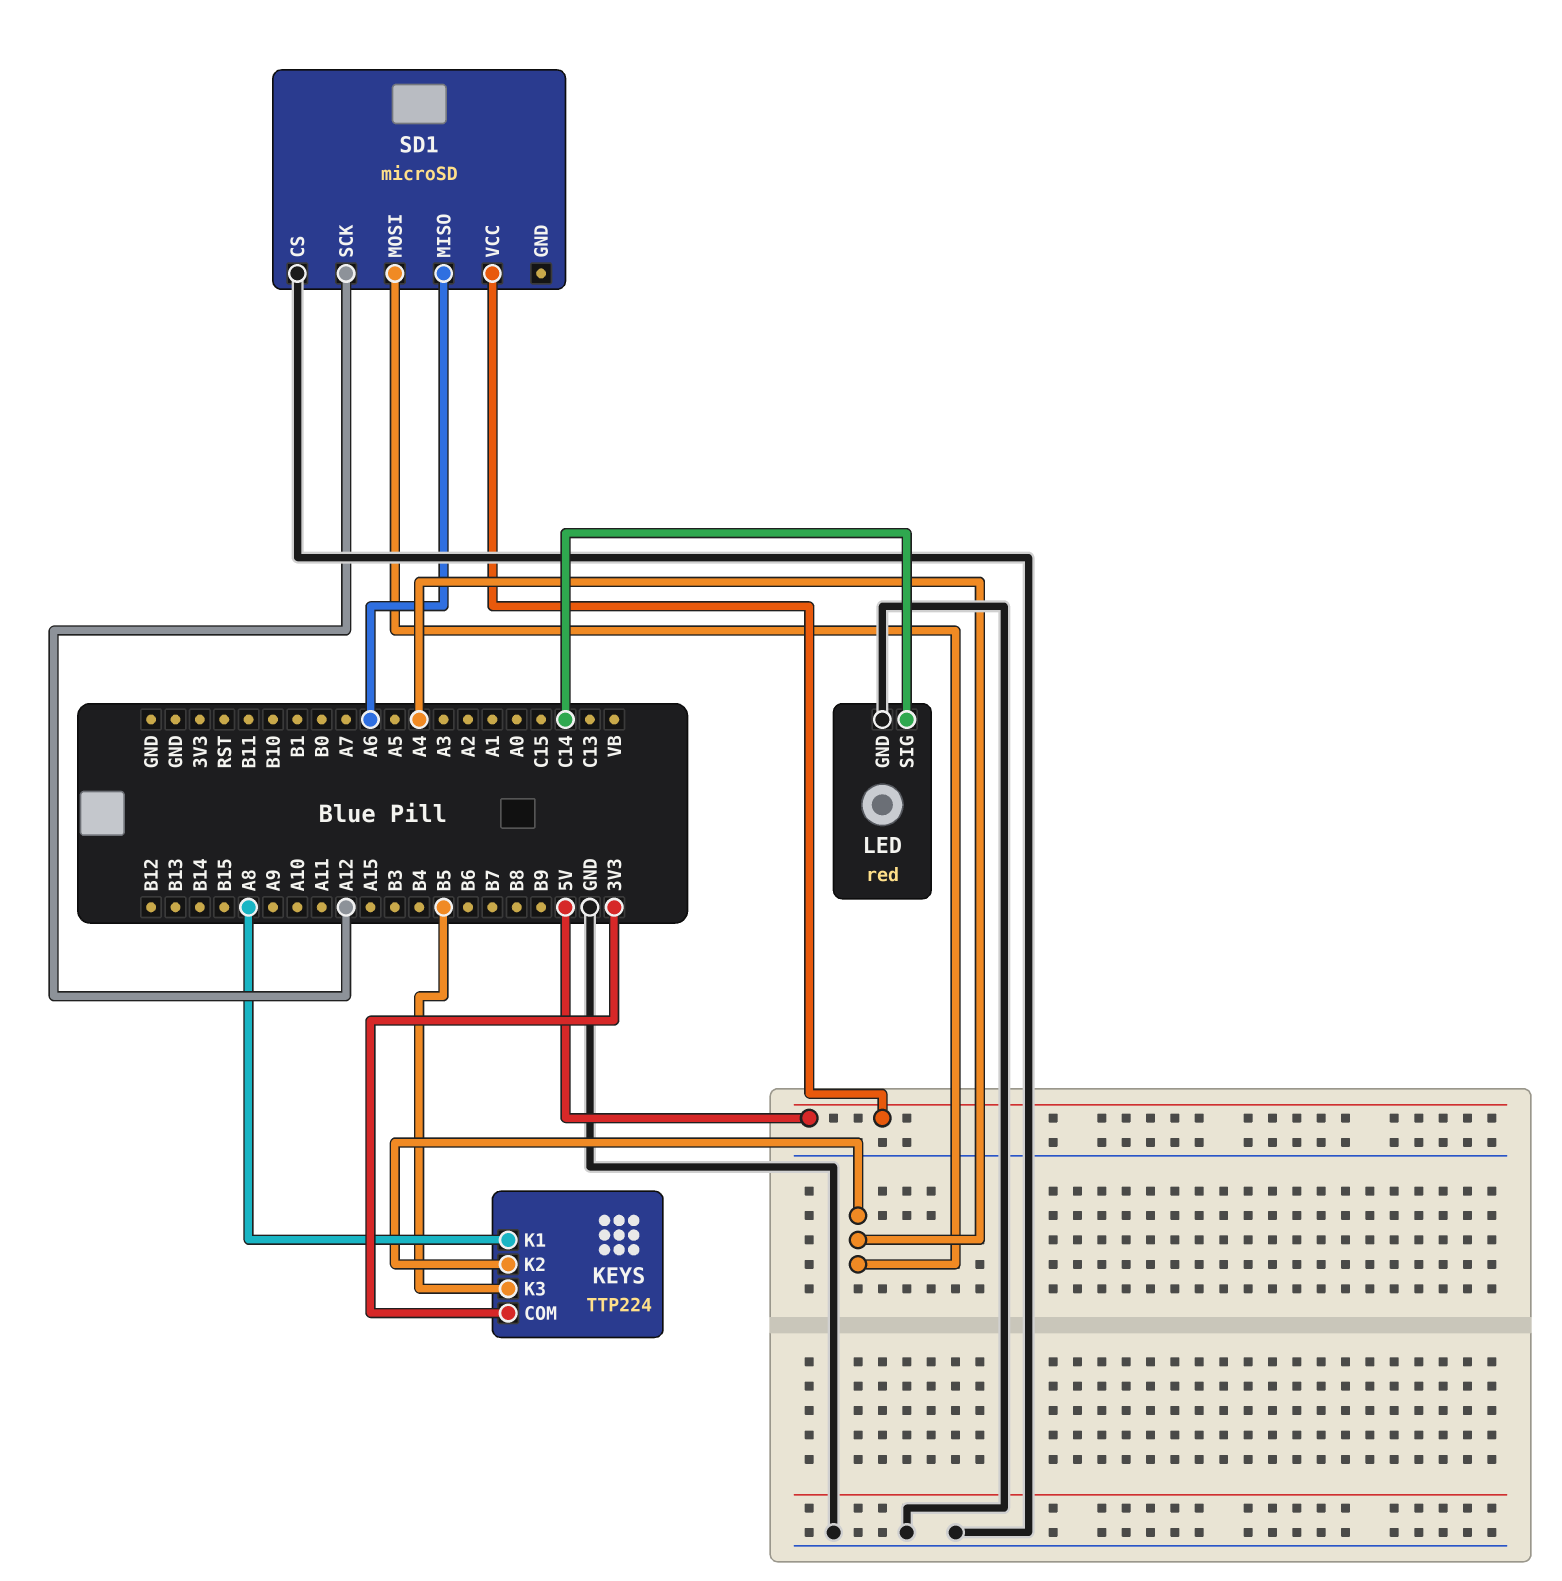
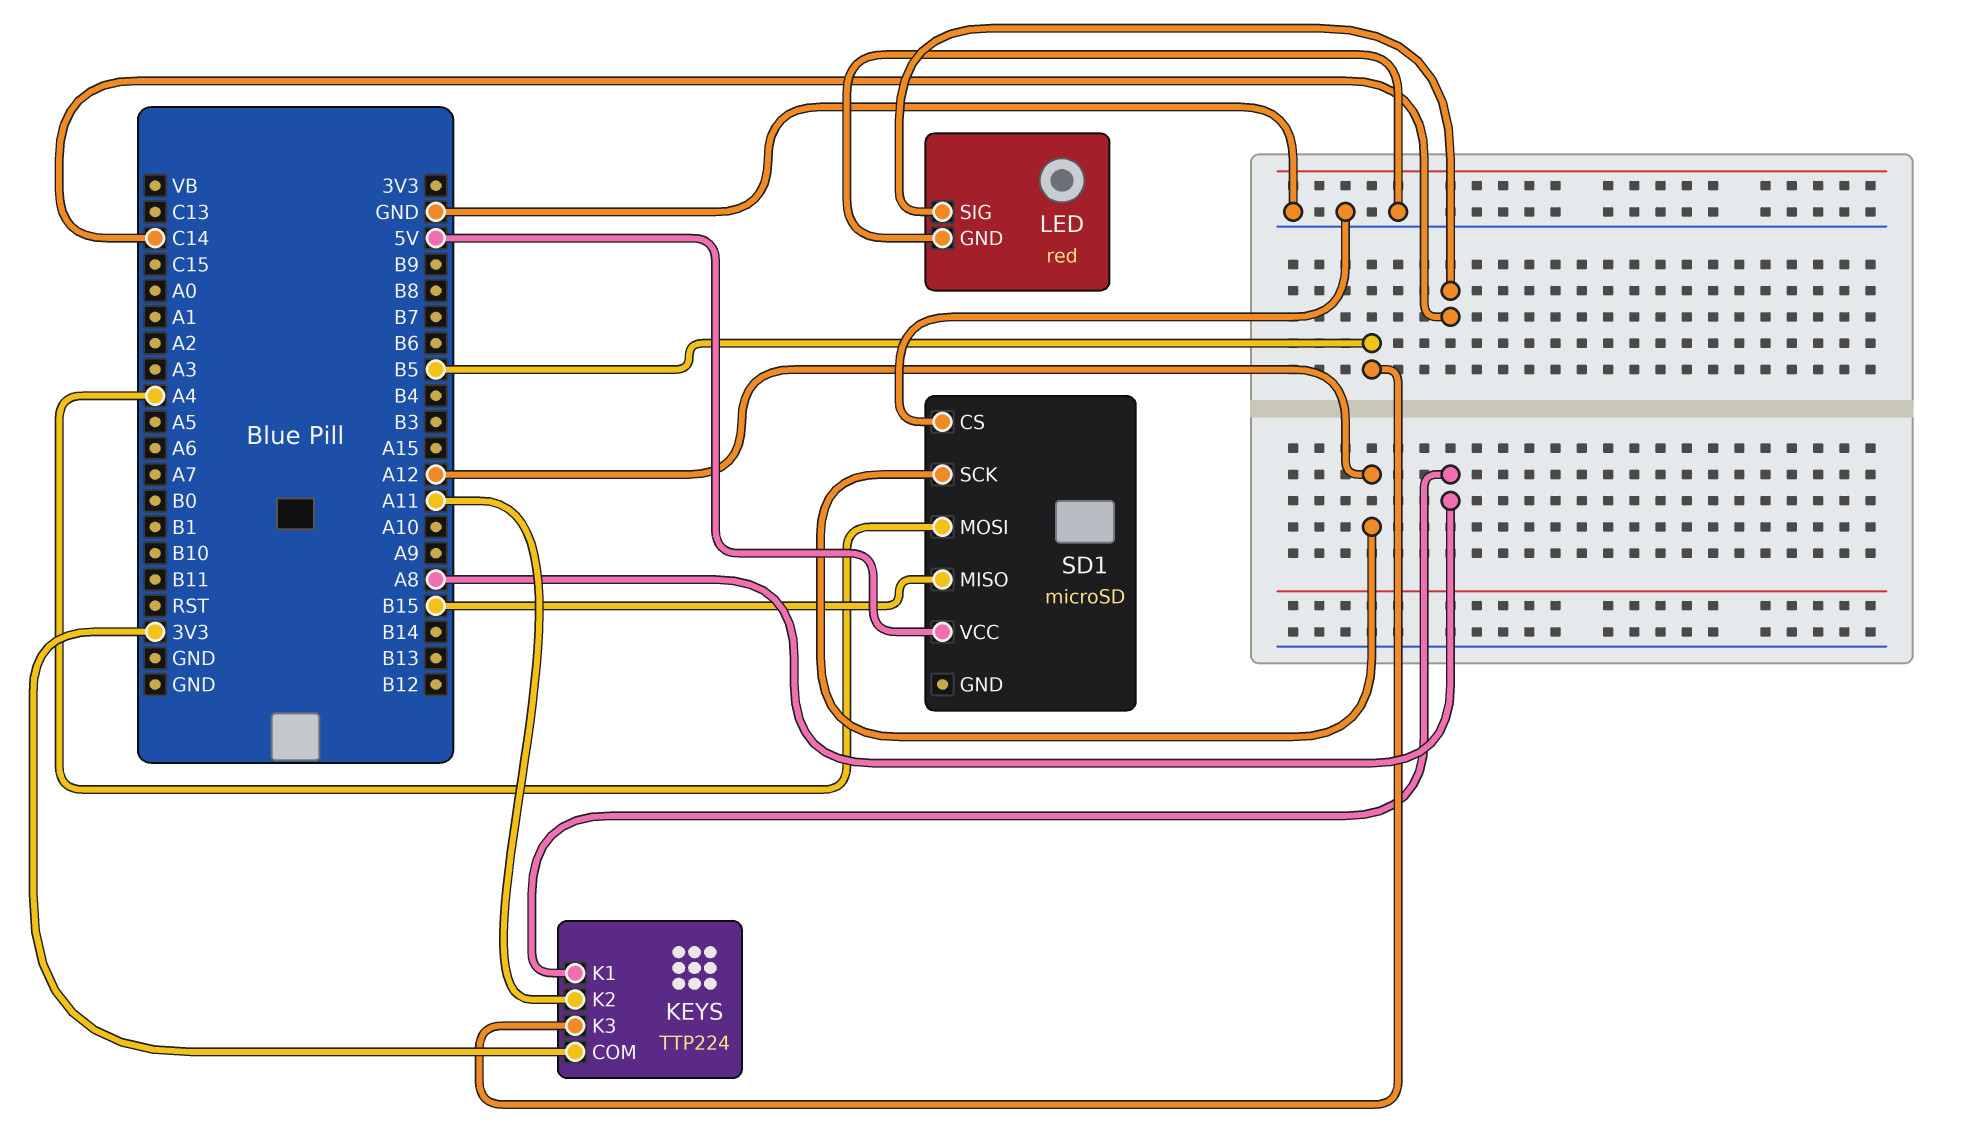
KEYS pin K2: A4 -> A11
SD1 pin MISO: A6 -> B15

